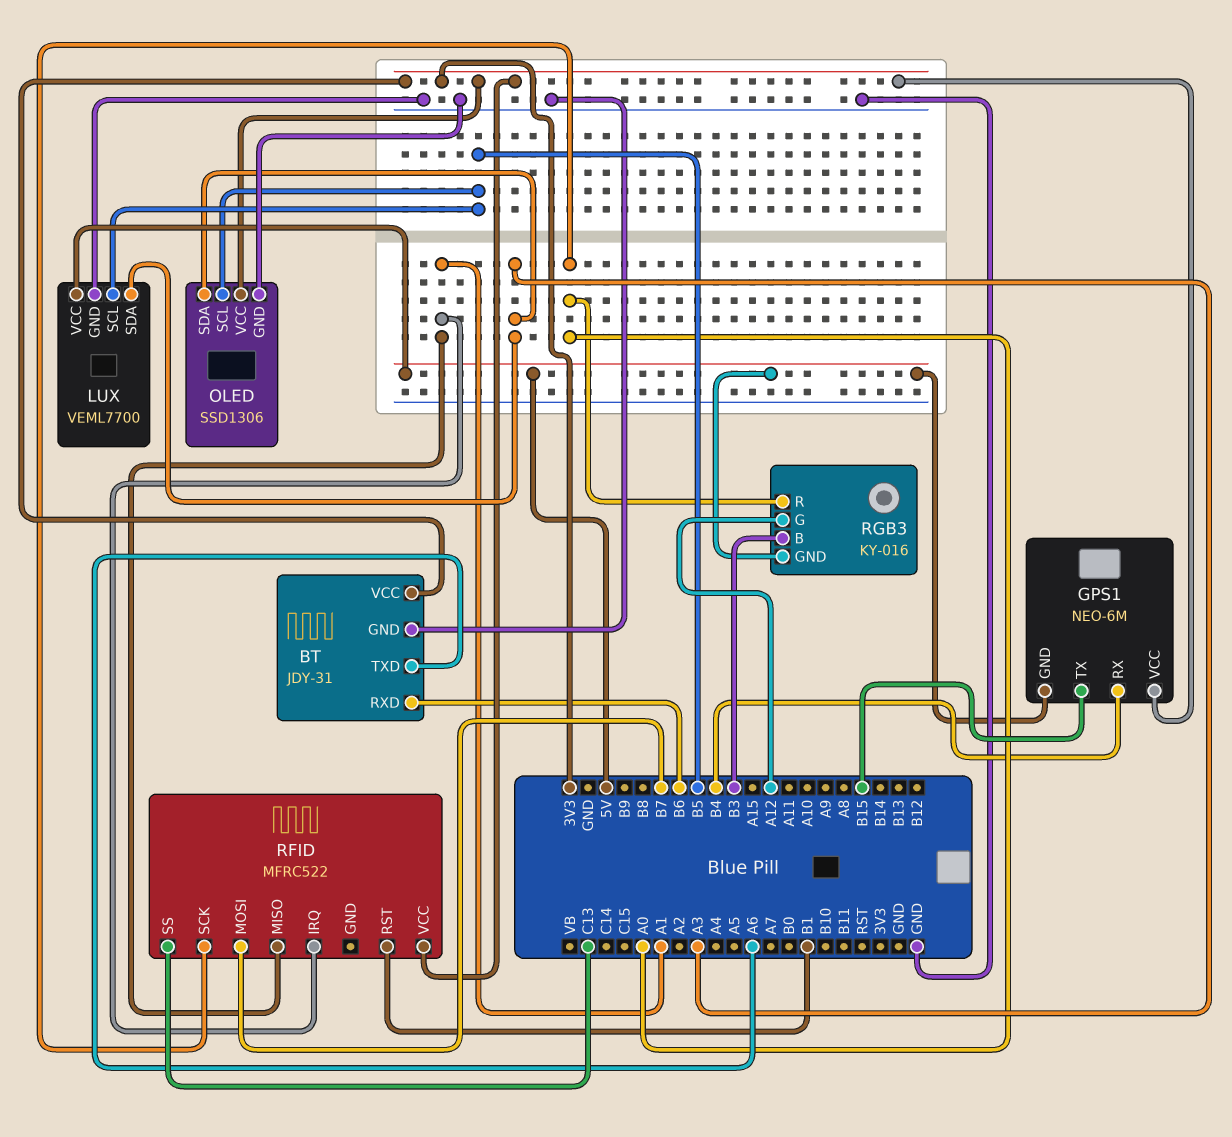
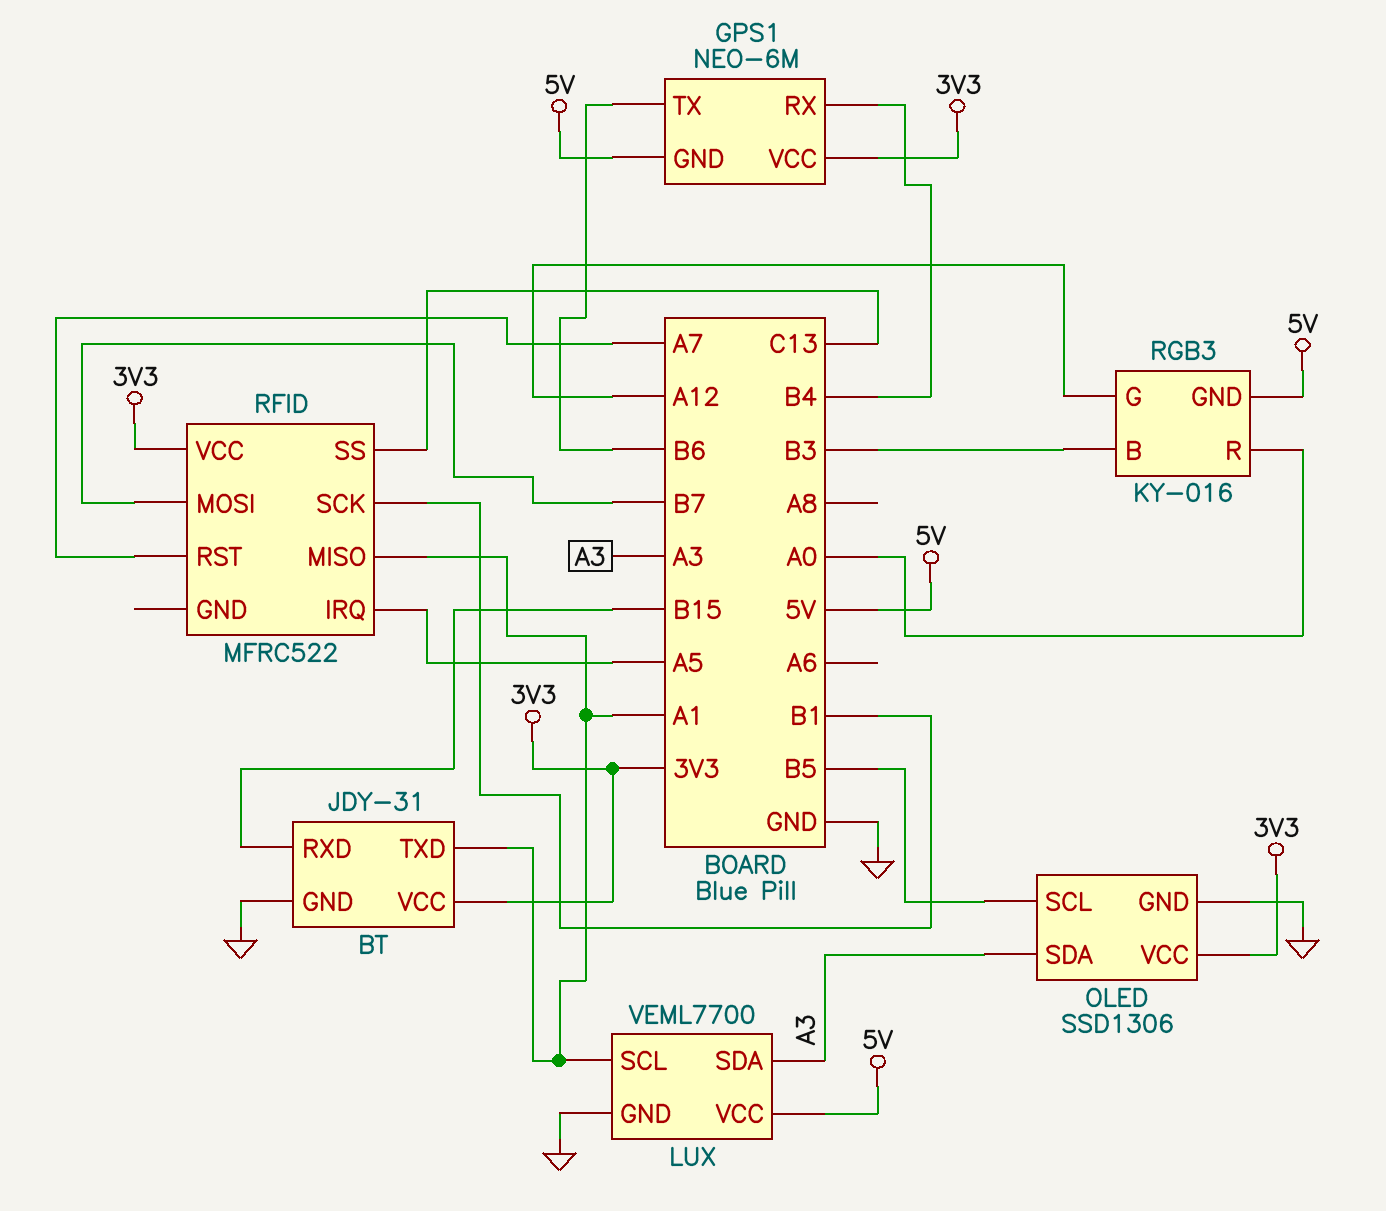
BT pin RXD: B6 -> B15
BT pin TXD: A6 -> A1
GPS1 pin TX: B15 -> B6
LUX pin SCL: B5 -> A1
RFID pin IRQ: A1 -> A5
RFID pin RST: B1 -> A7
RFID pin SCK: A0 -> B1

